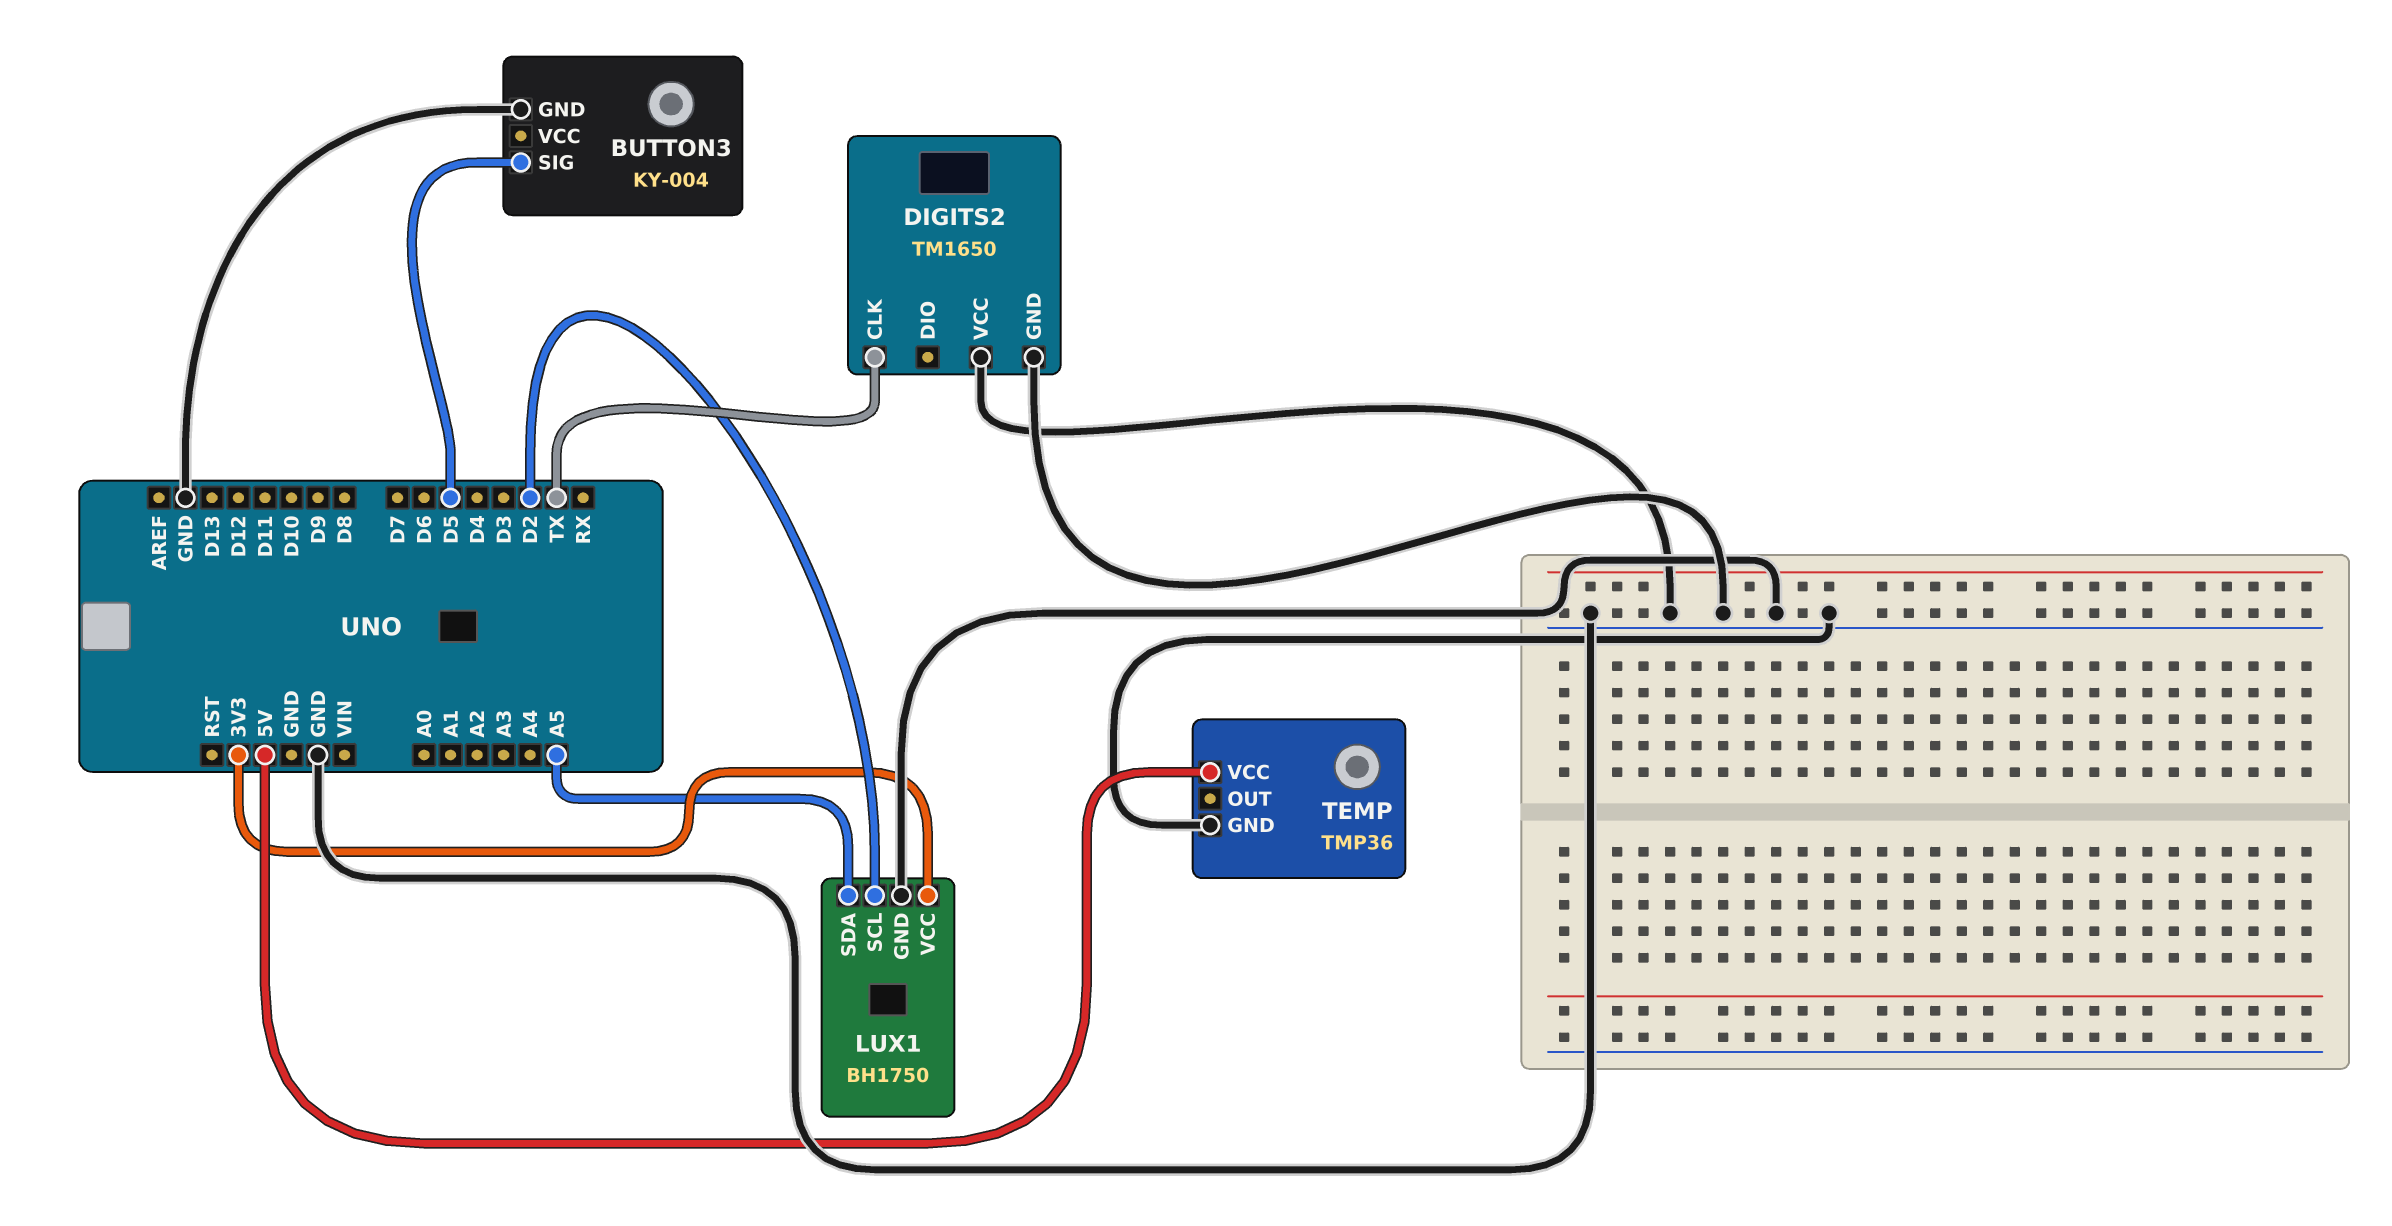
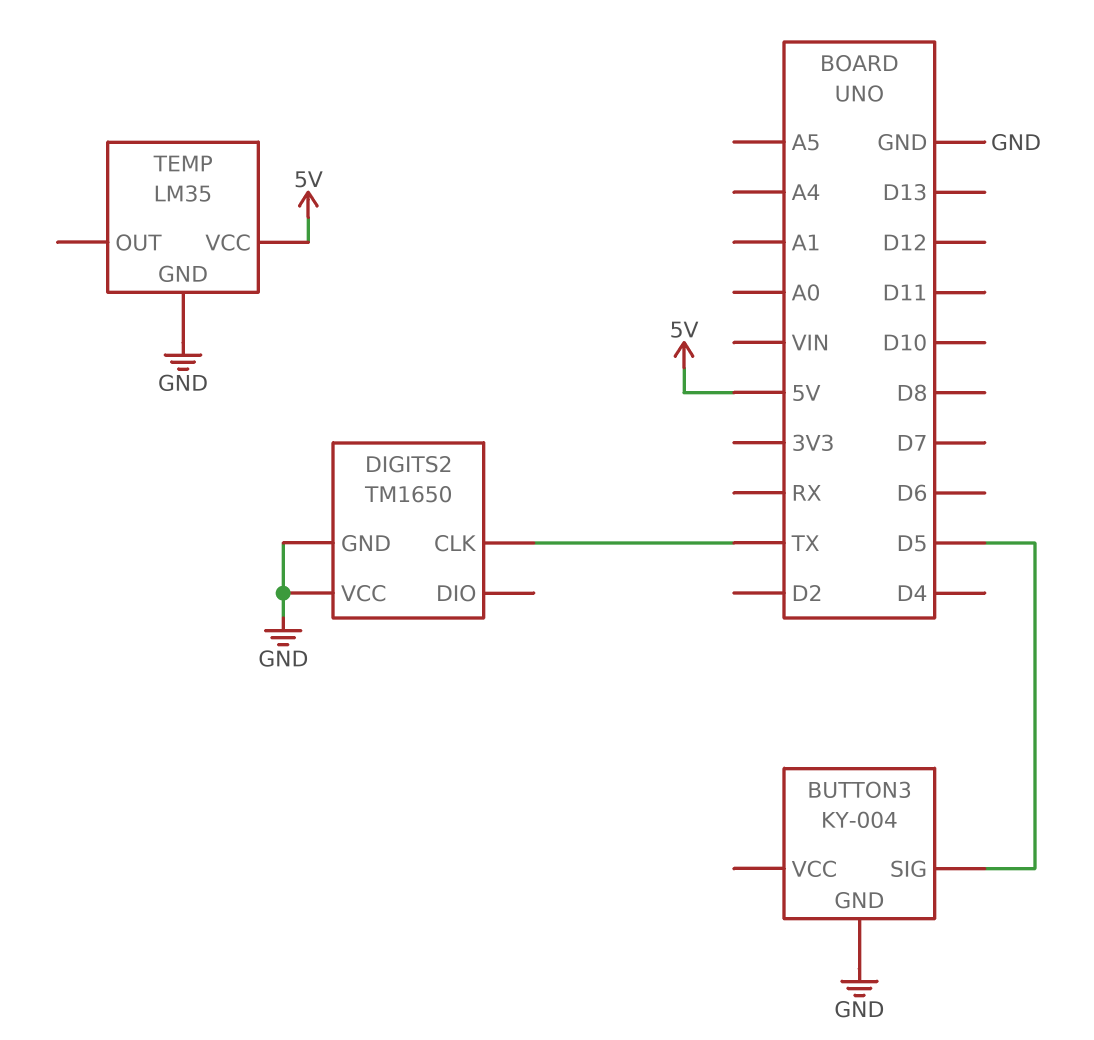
LUX1: BH1750 -> none
LUX1 pin GND: GND -> none
LUX1 pin SCL: D2 -> none
LUX1 pin SDA: A5 -> none
LUX1 pin VCC: 3V3 -> none
TEMP: TMP36 -> LM35

